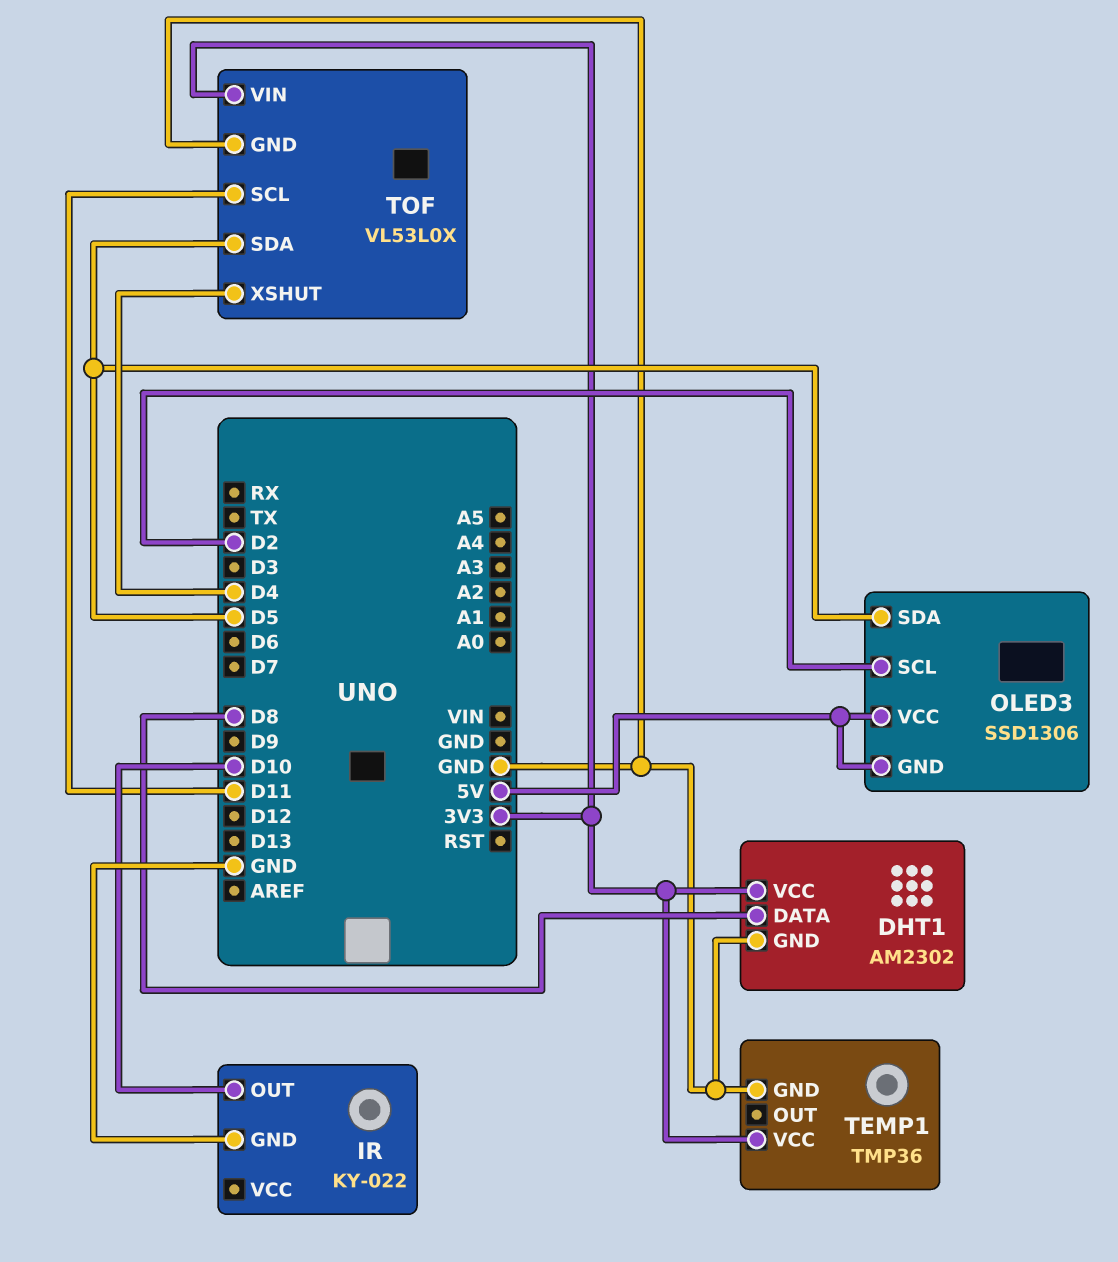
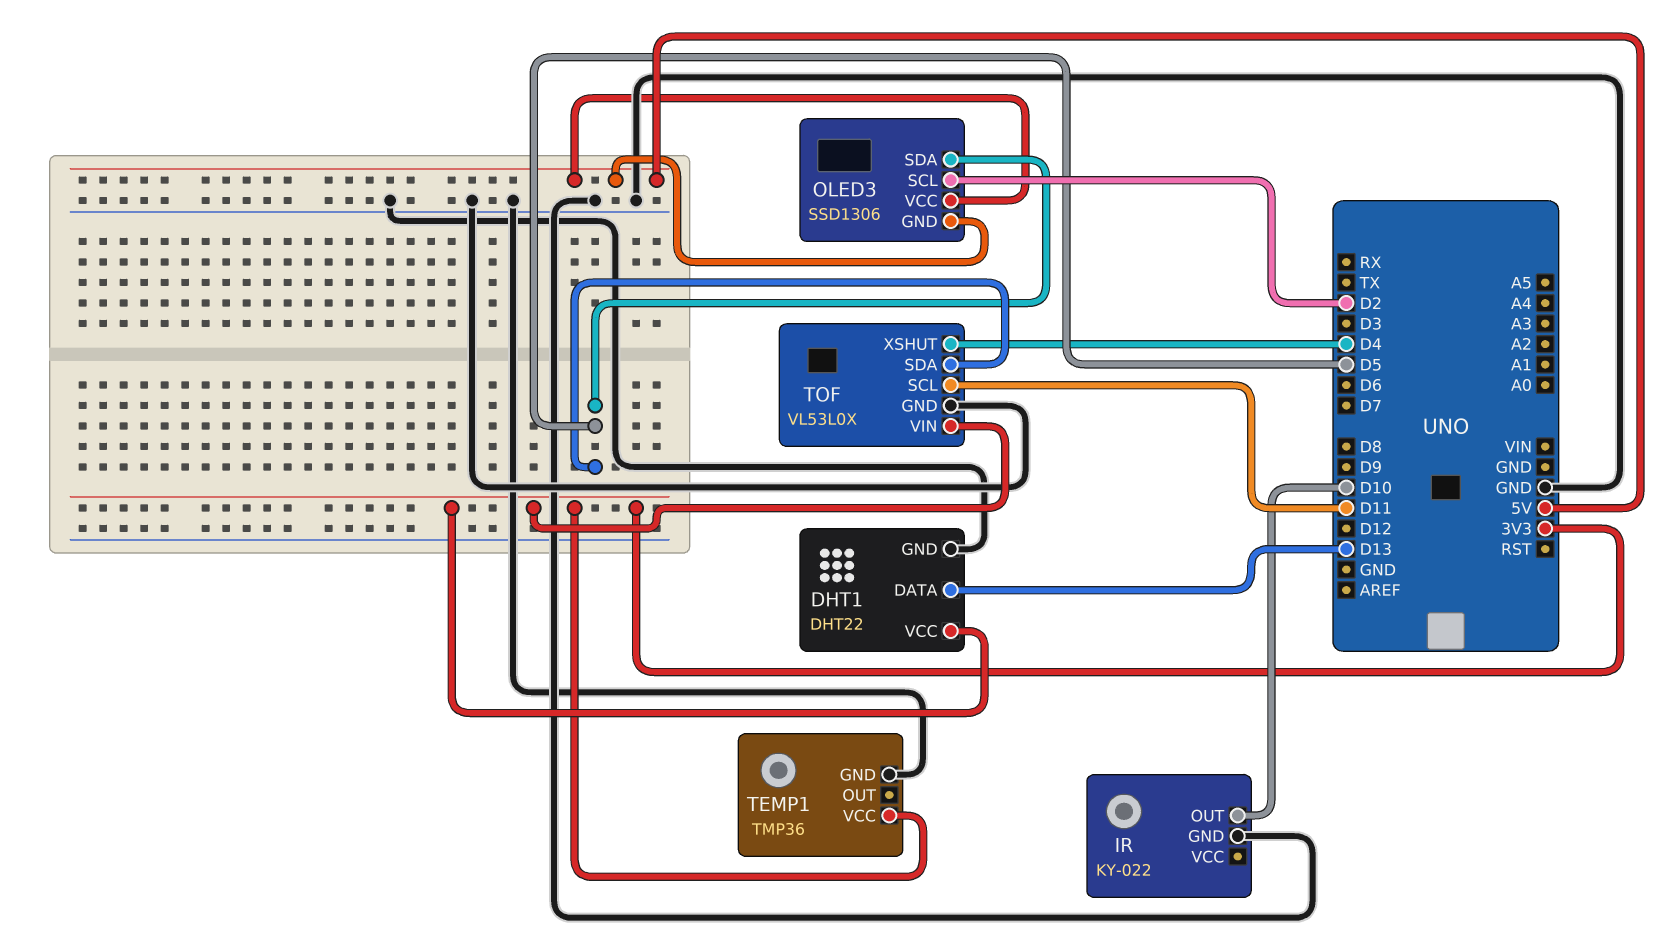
DHT1: AM2302 -> DHT22
DHT1 pin DATA: D8 -> D13

